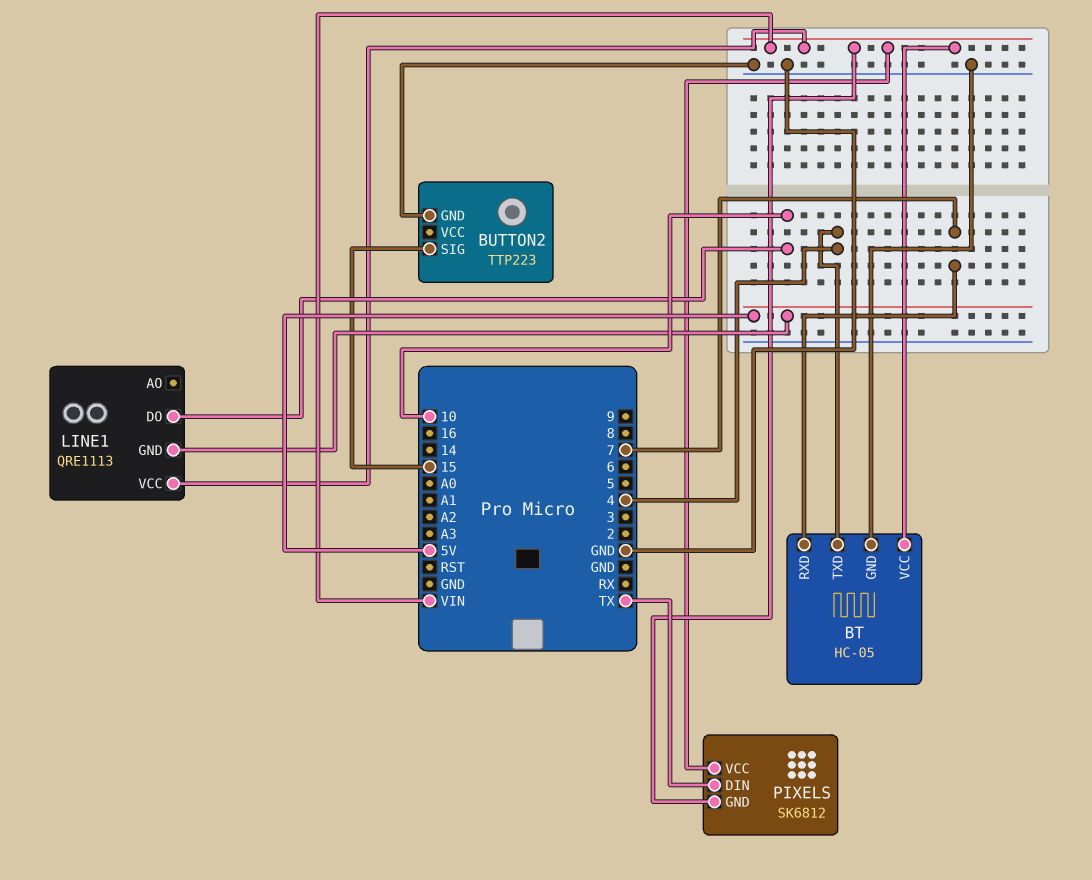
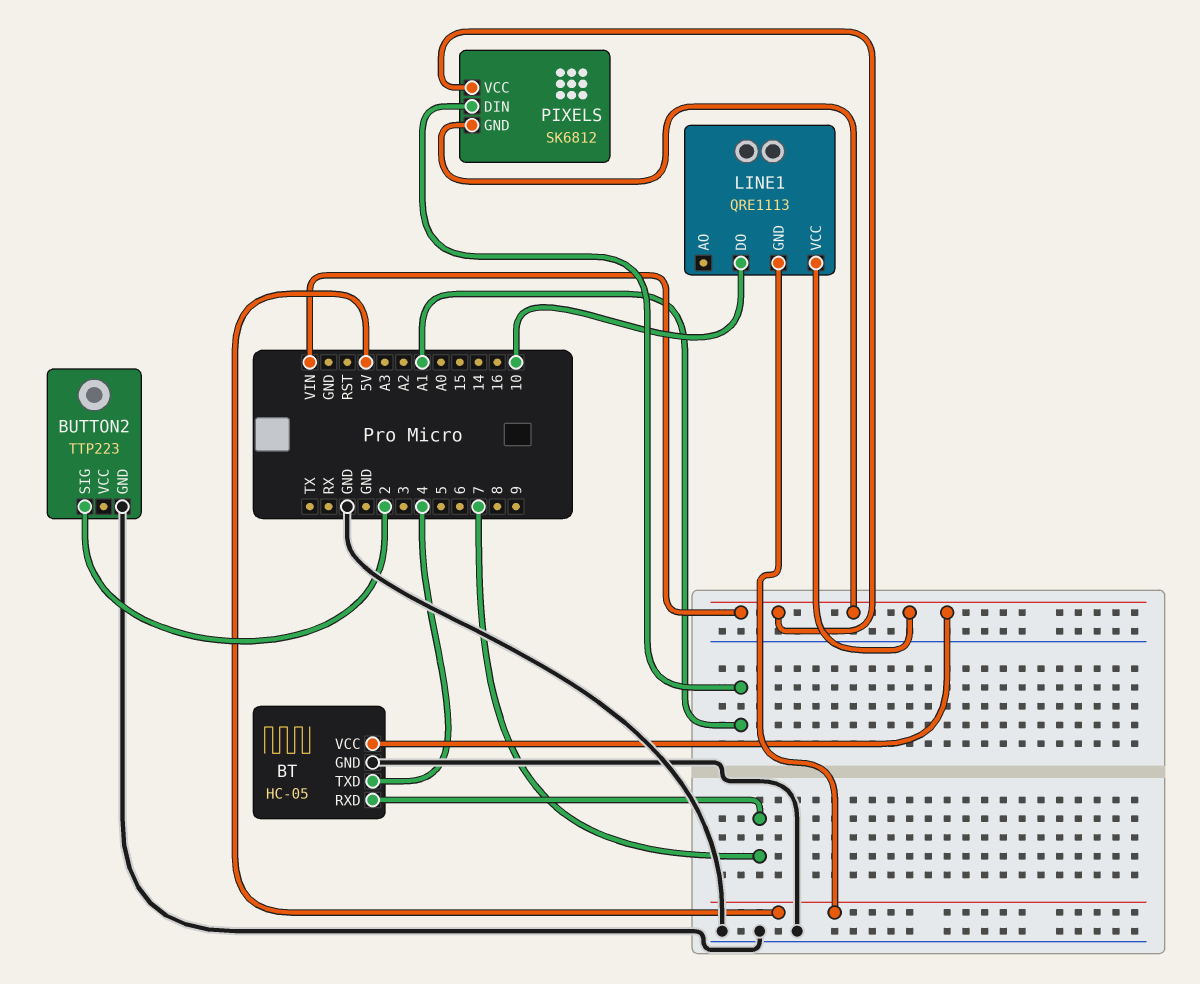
BUTTON2 pin SIG: 15 -> 2
PIXELS pin DIN: TX -> A1

